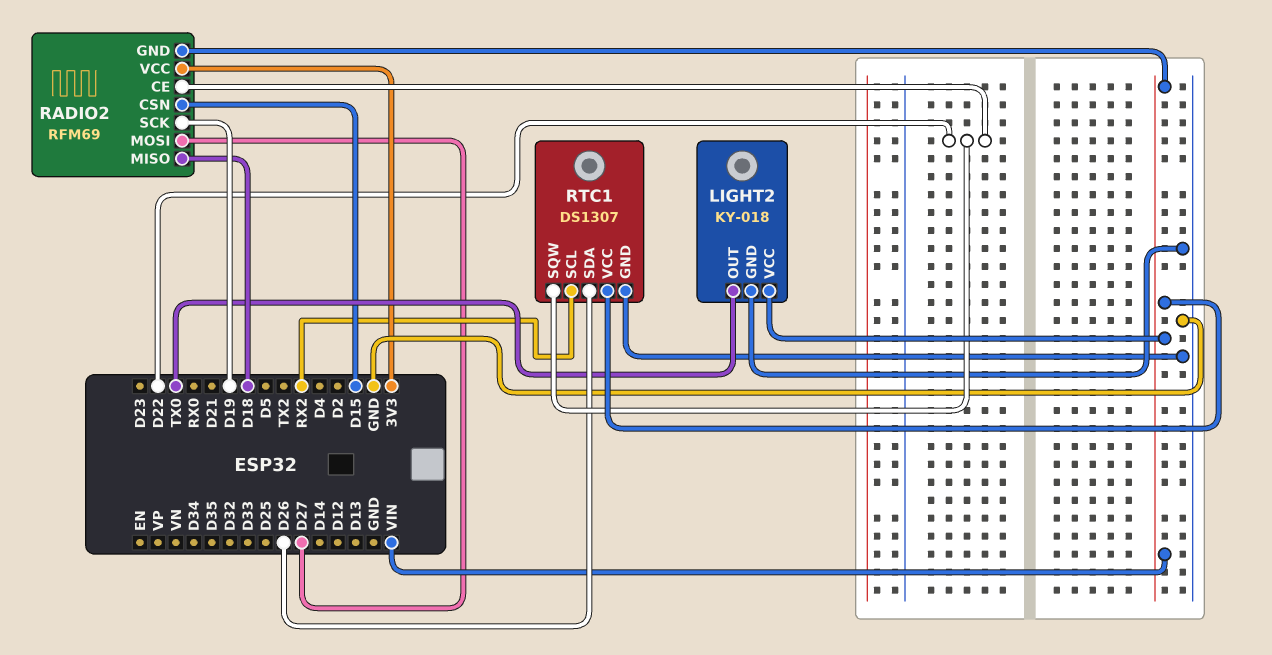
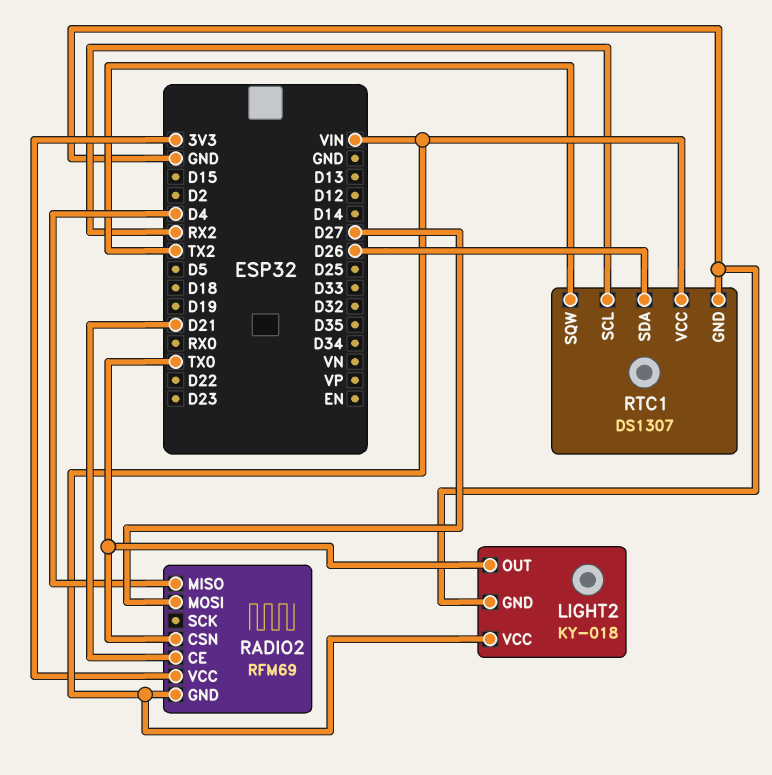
RADIO2 pin CE: D22 -> D21
RADIO2 pin CSN: D15 -> TX0
RADIO2 pin MISO: D18 -> D4
RADIO2 pin SCK: D19 -> none
RTC1 pin SQW: D22 -> TX2

